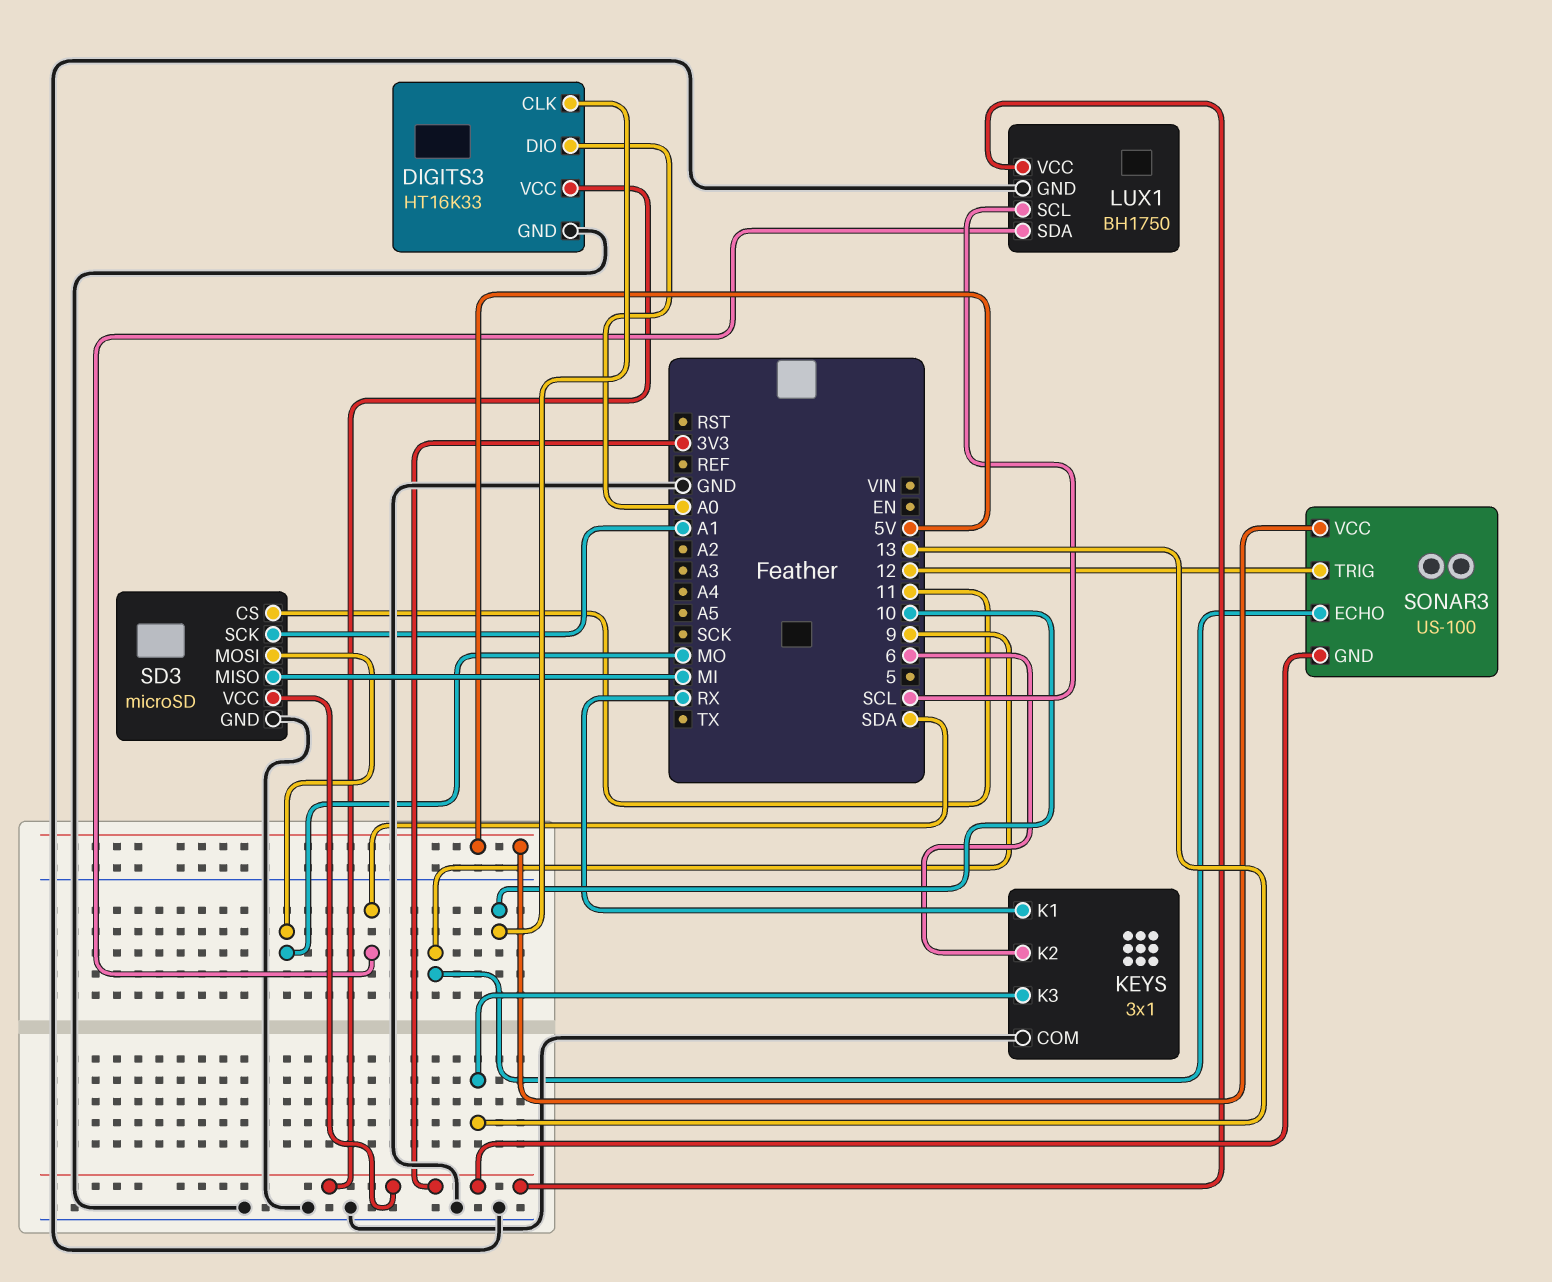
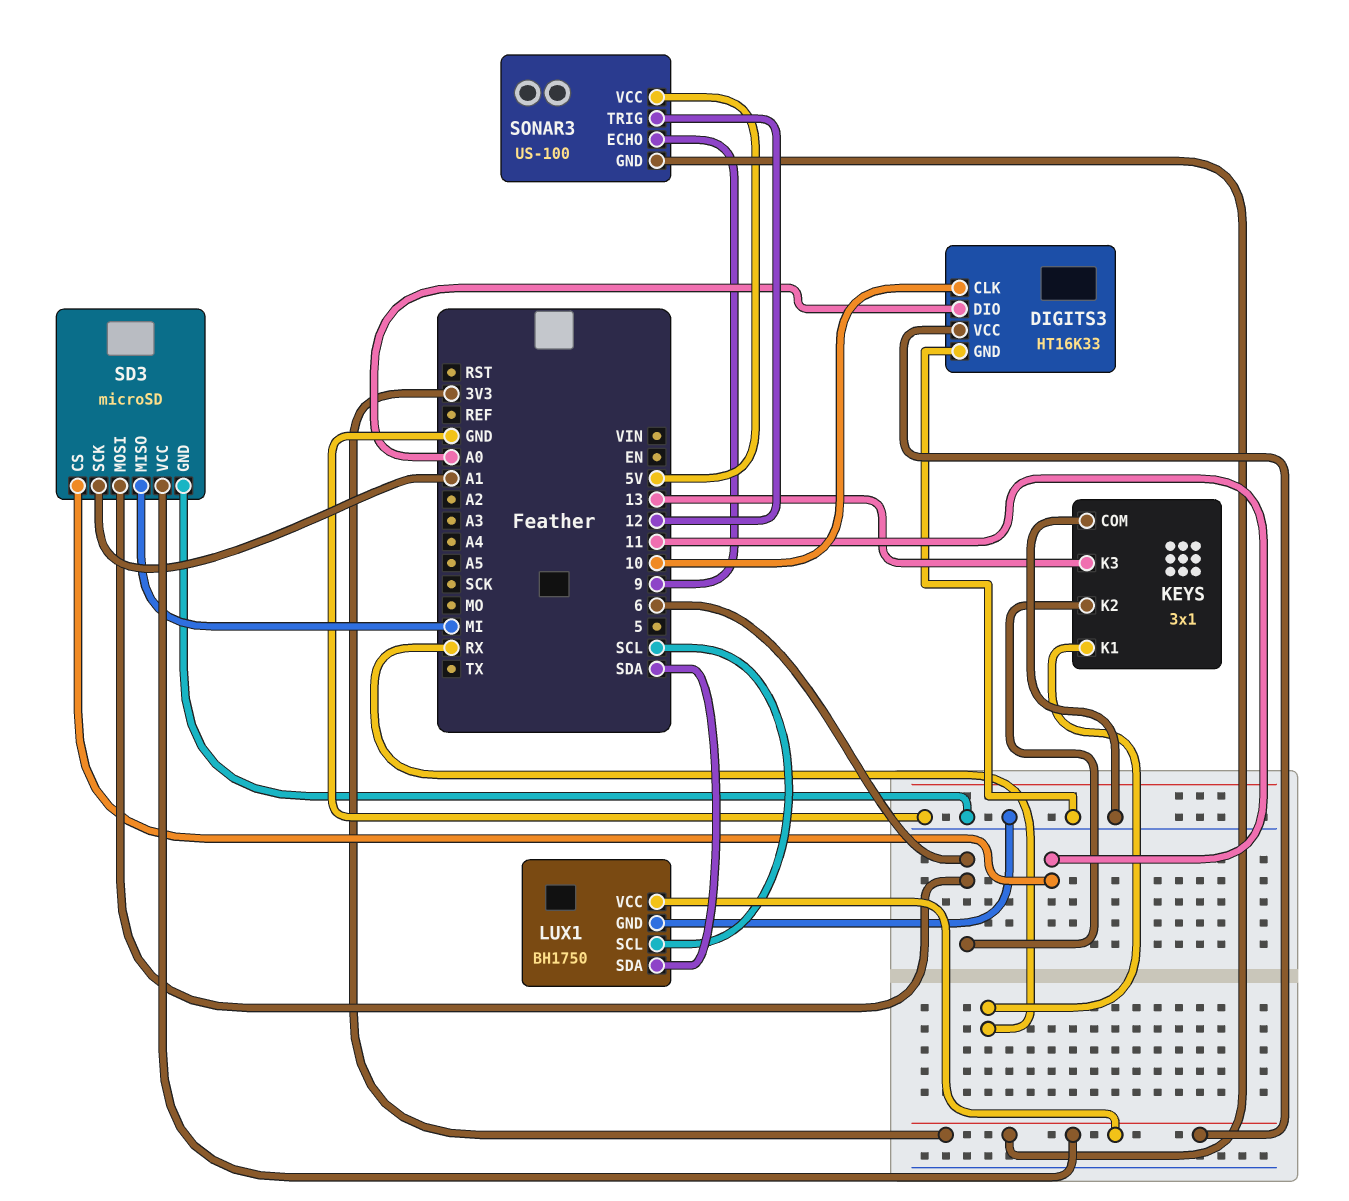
SD3 pin MOSI: MO -> 6

